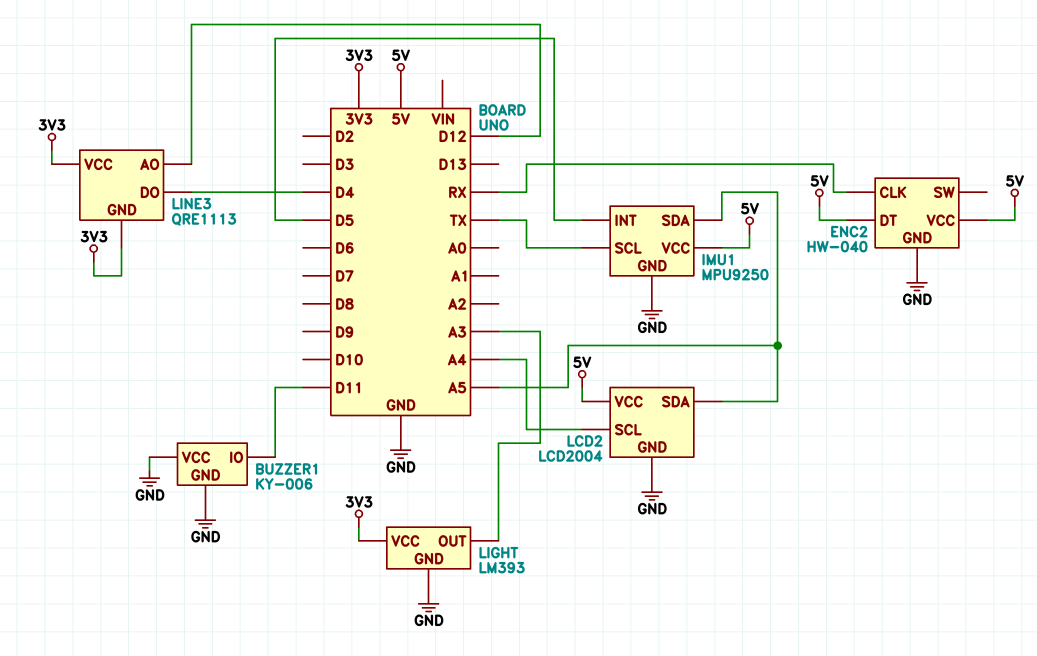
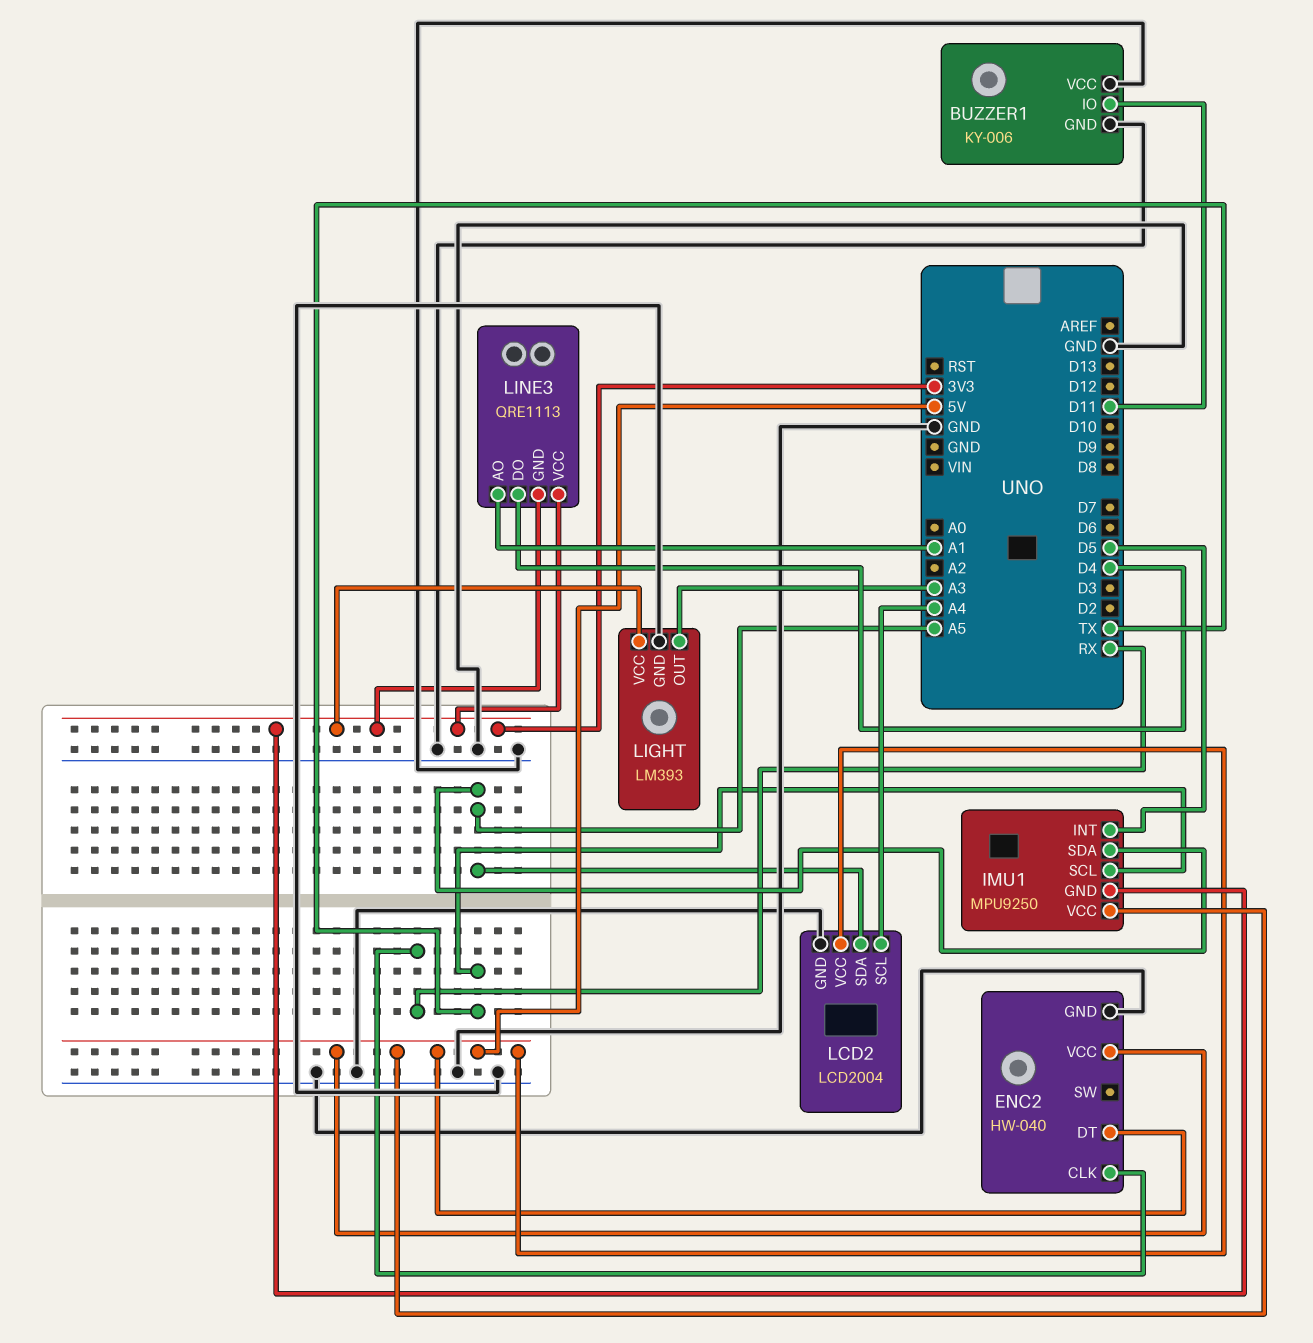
IMU1 pin GND: GND -> 3V3
LINE3 pin AO: D12 -> A1

